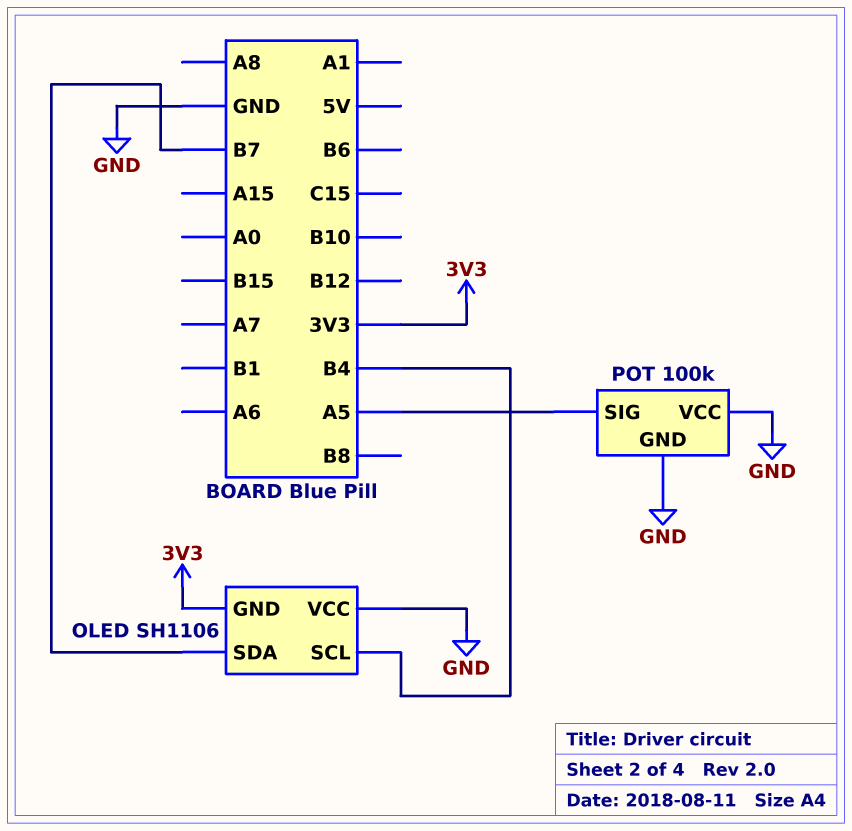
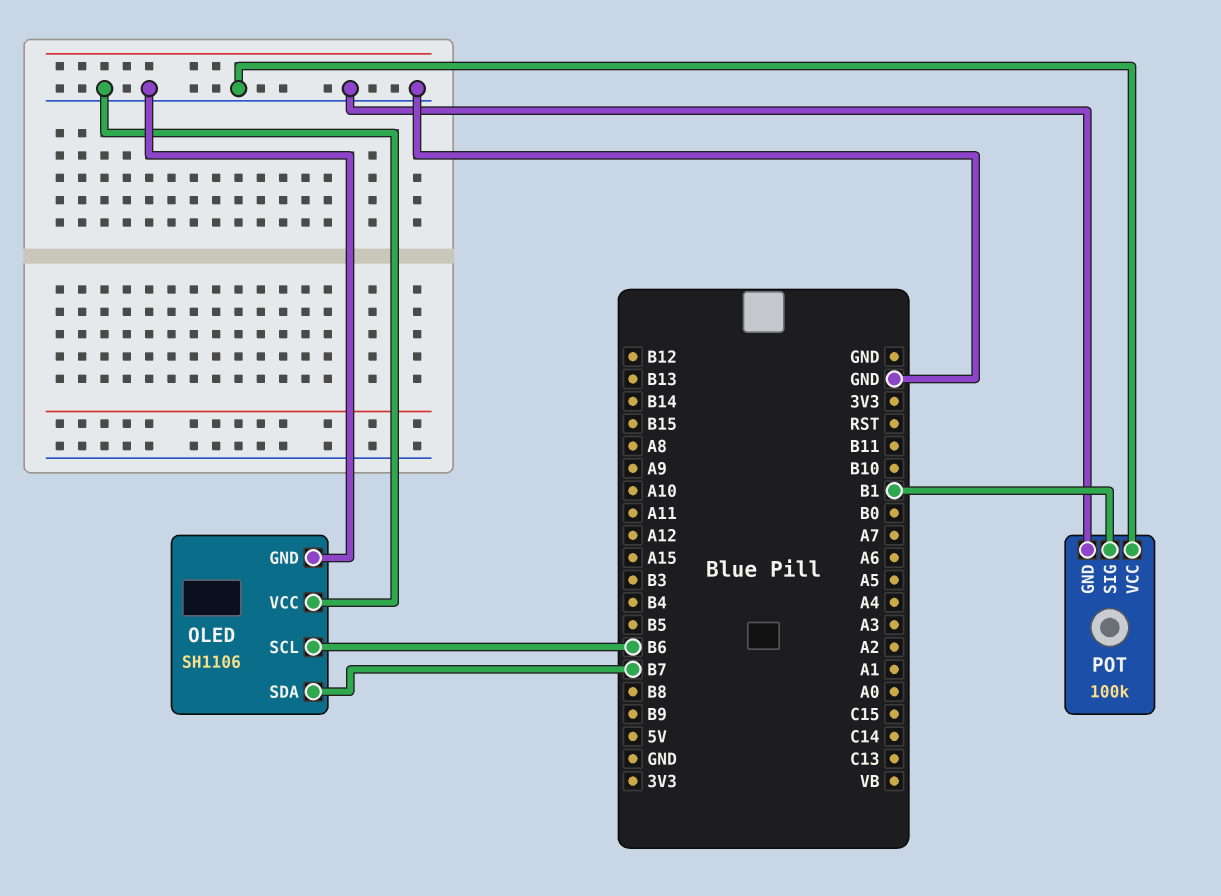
OLED pin GND: 3V3 -> GND
OLED pin SCL: B4 -> B6
POT pin SIG: A5 -> B1

